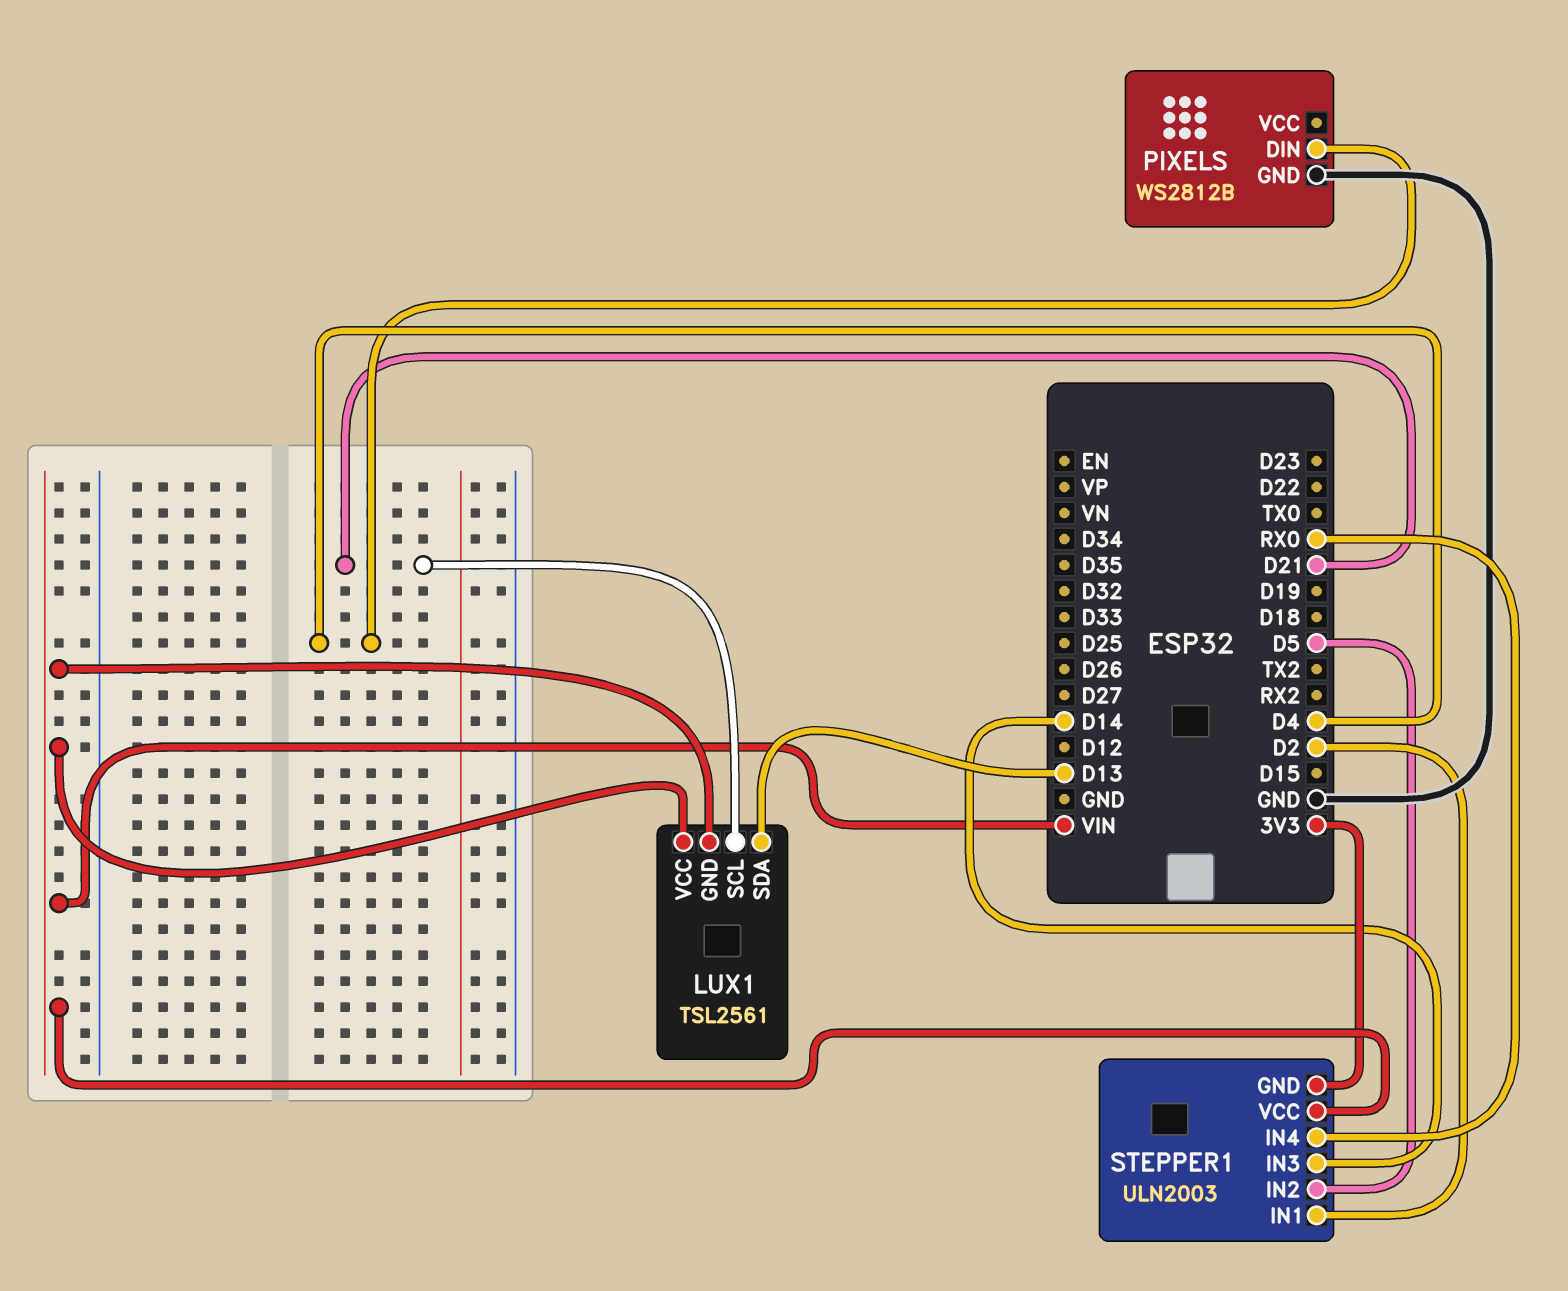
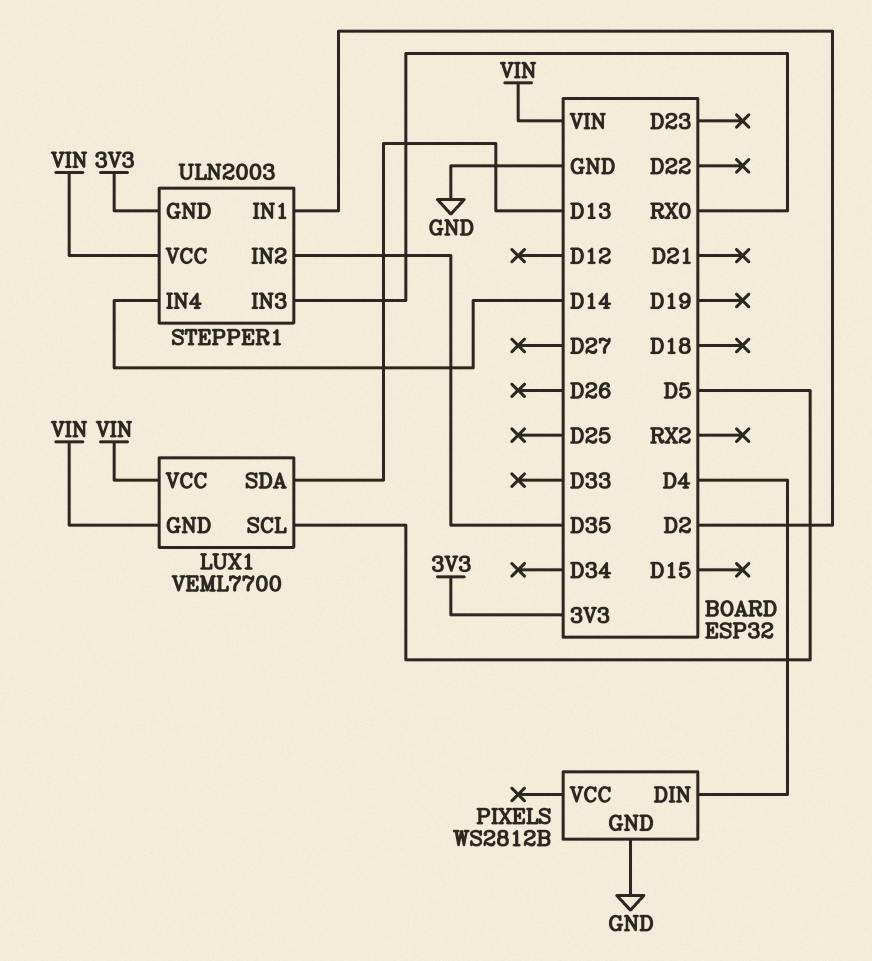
LUX1: TSL2561 -> VEML7700
LUX1 pin SCL: D21 -> D5
STEPPER1 pin IN2: D5 -> D35
STEPPER1 pin IN3: D14 -> RX0
STEPPER1 pin IN4: RX0 -> D14

